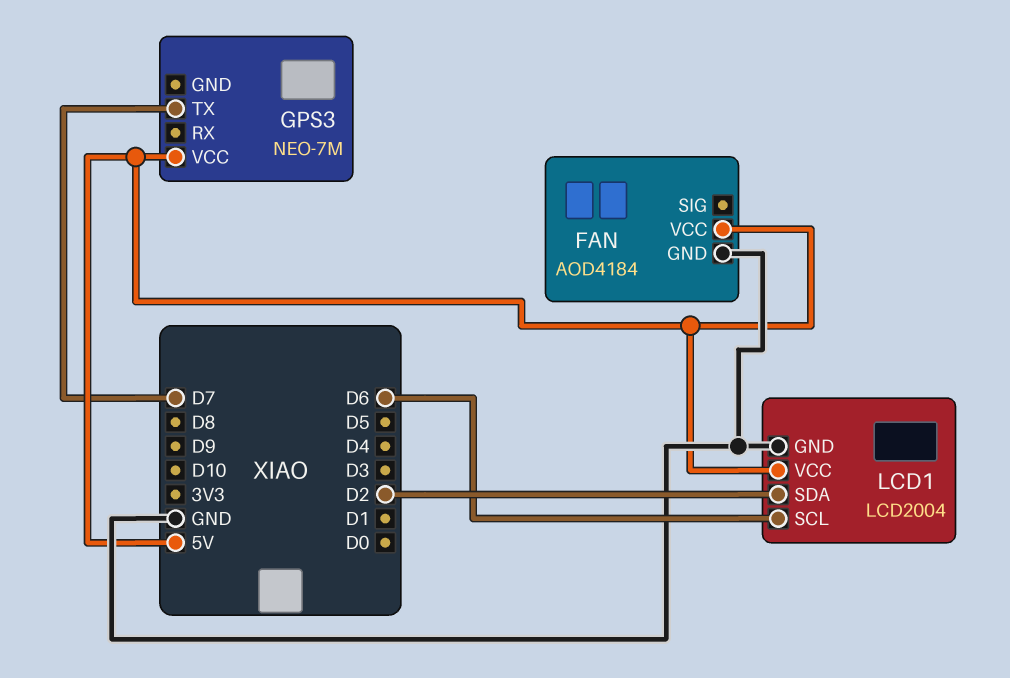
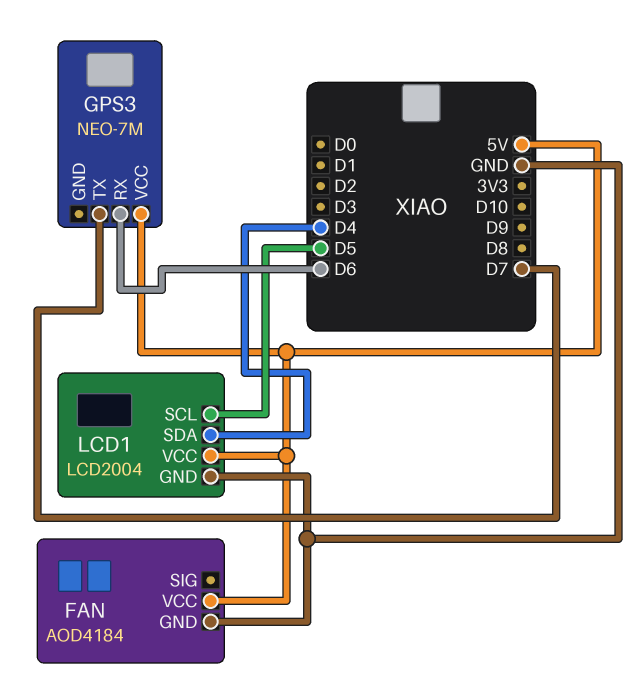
GPS3 pin RX: none -> D6
LCD1 pin SCL: D6 -> D5
LCD1 pin SDA: D2 -> D4

